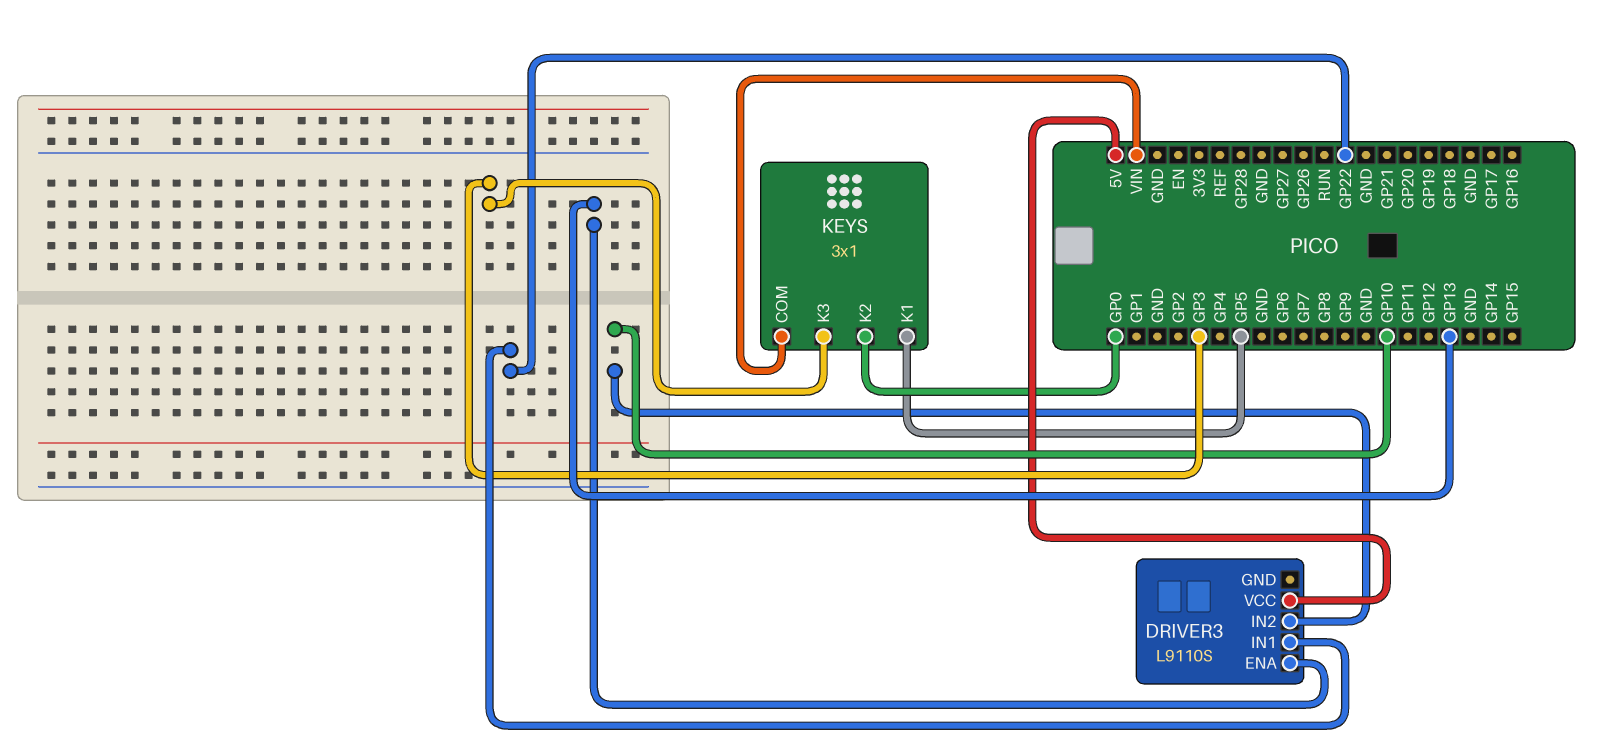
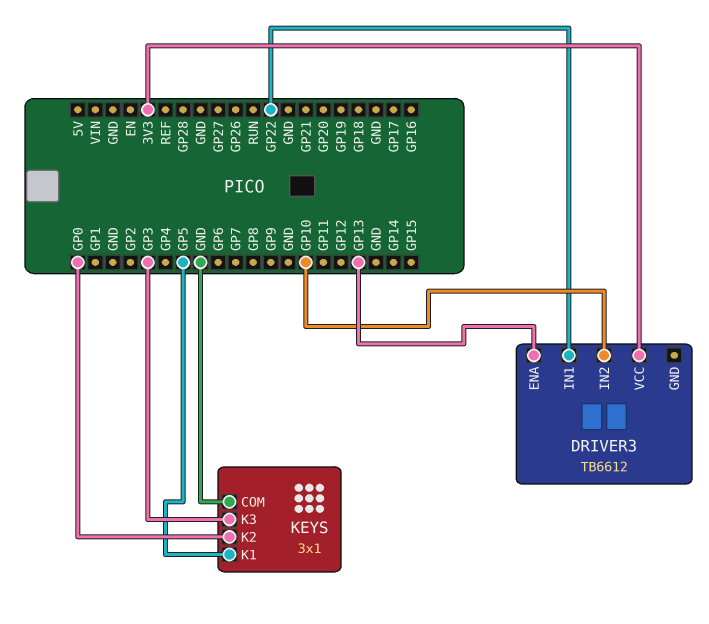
DRIVER3: L9110S -> TB6612
DRIVER3 pin VCC: 5V -> 3V3
KEYS pin COM: VIN -> GND

